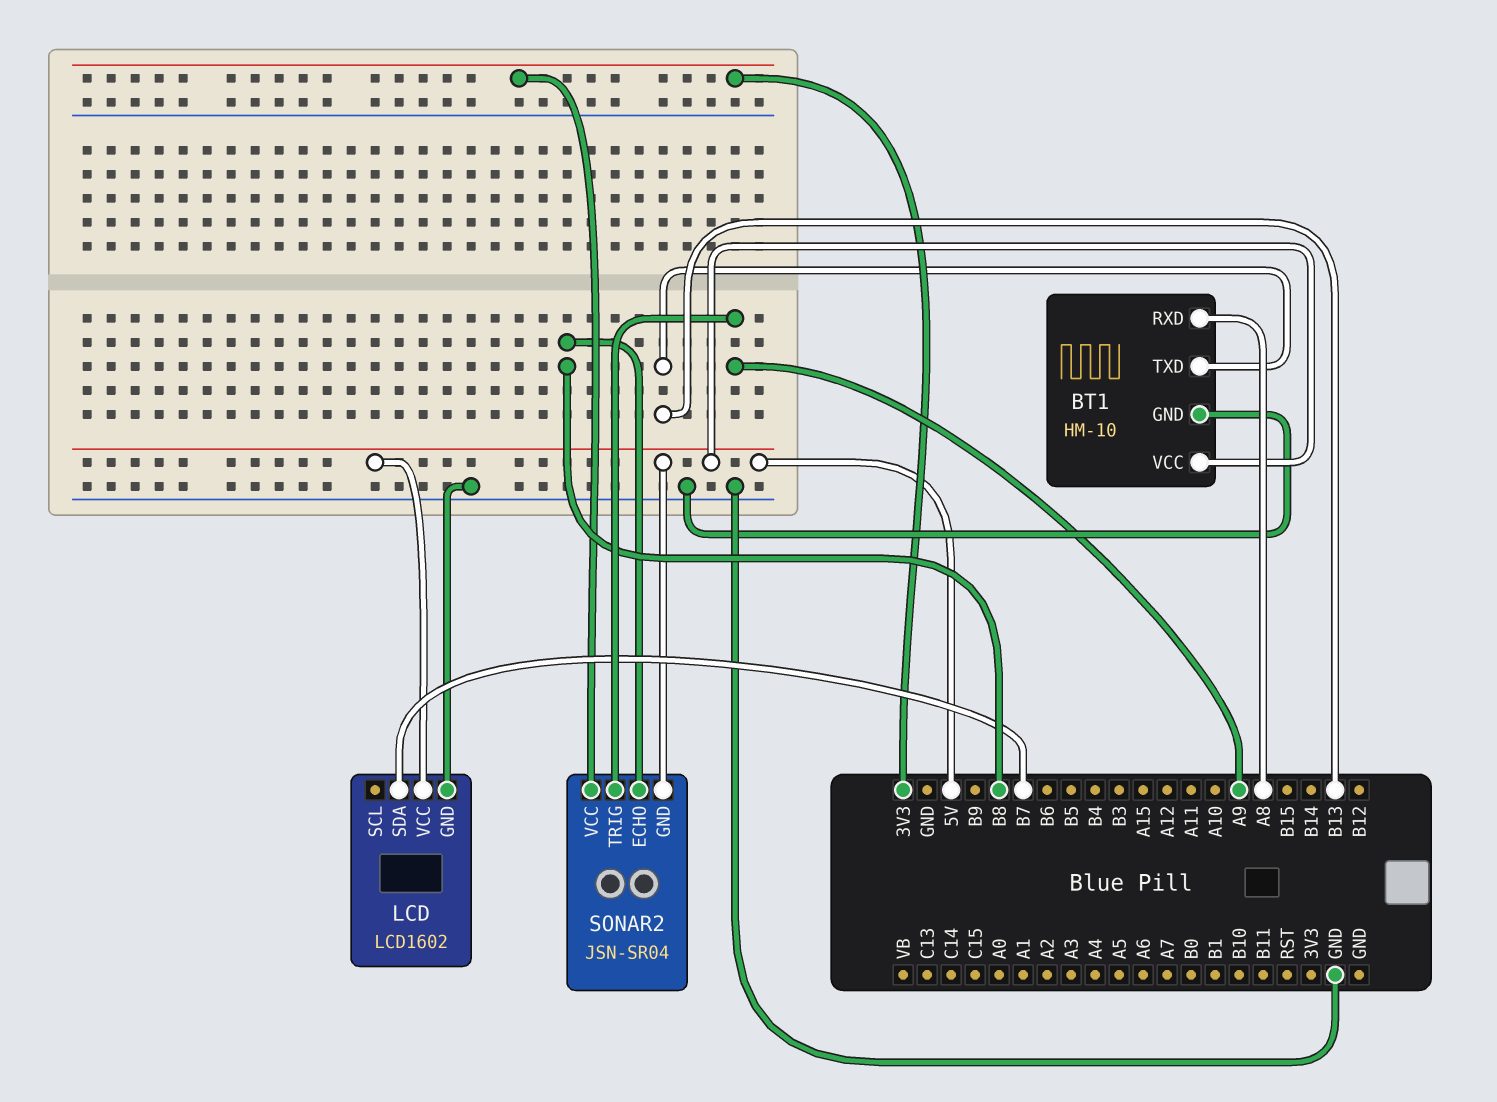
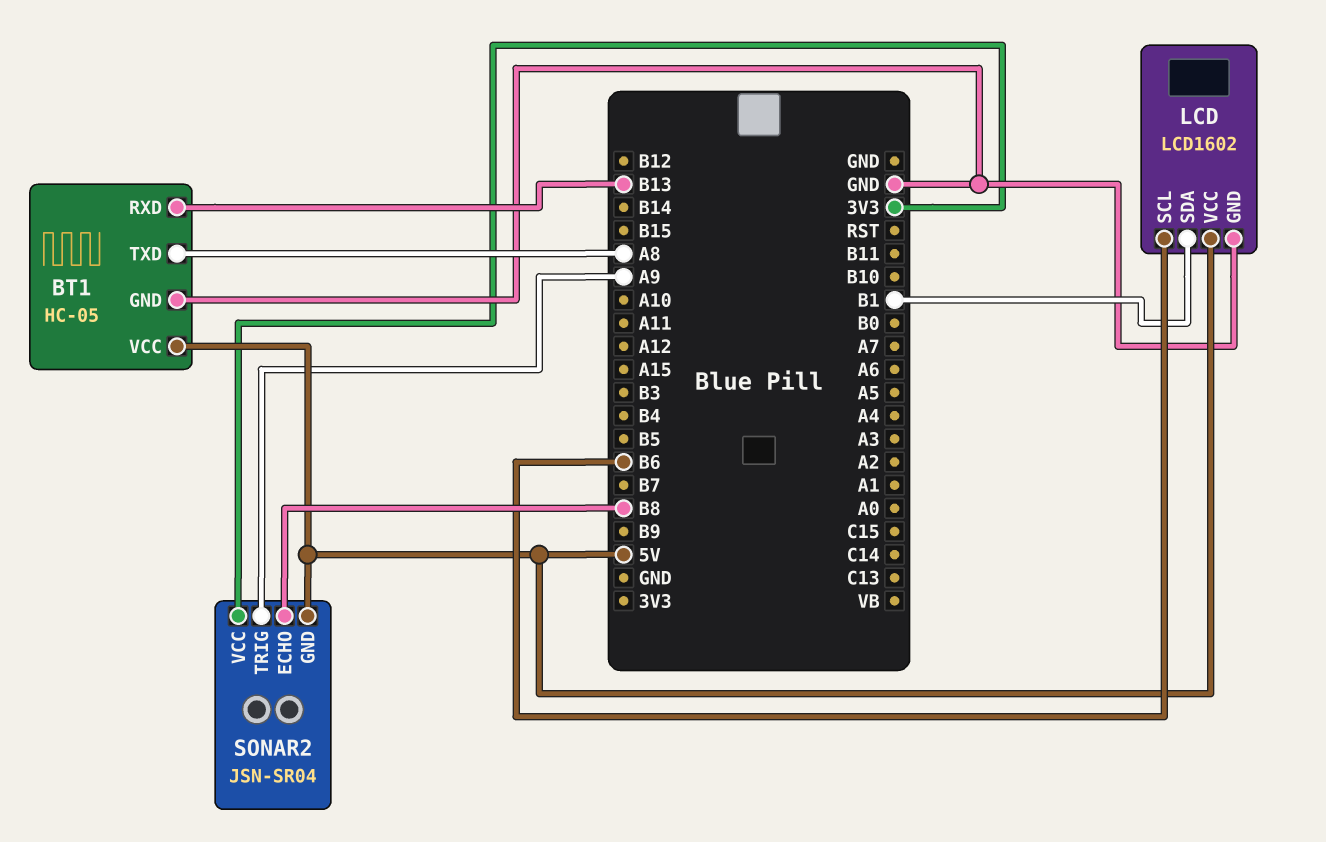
BT1: HM-10 -> HC-05
BT1 pin RXD: A8 -> B13
BT1 pin TXD: B13 -> A8
LCD pin SCL: none -> B6
LCD pin SDA: B7 -> B1

